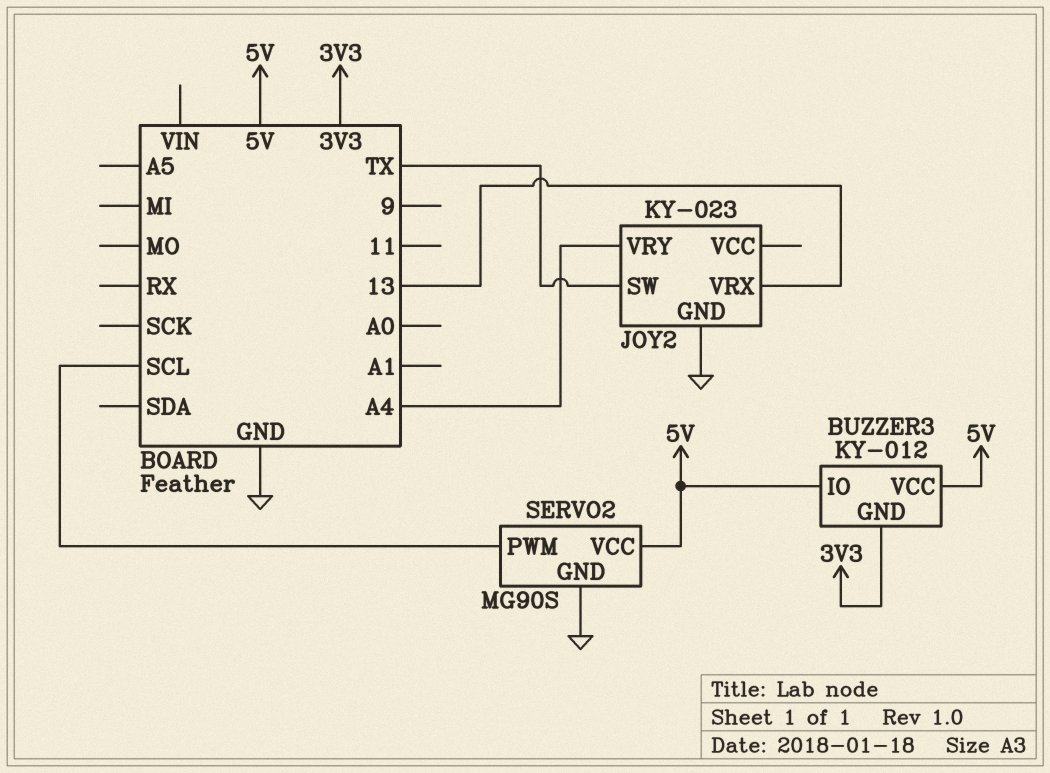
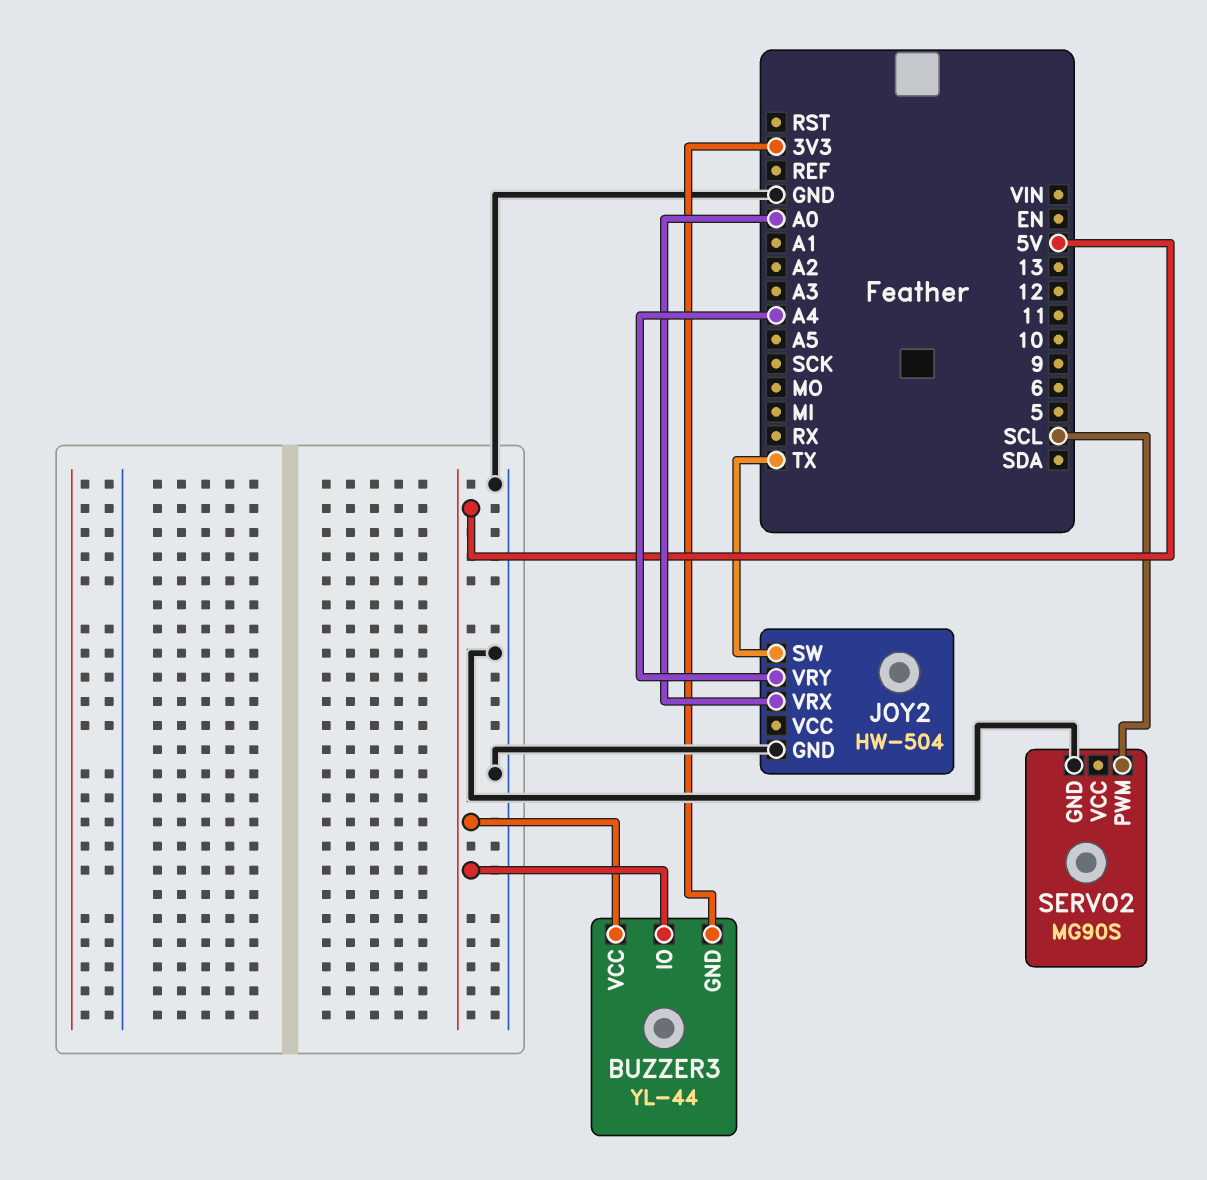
BUZZER3: KY-012 -> YL-44
JOY2: KY-023 -> HW-504
JOY2 pin VRX: 13 -> A0
SERVO2 pin VCC: 5V -> none

